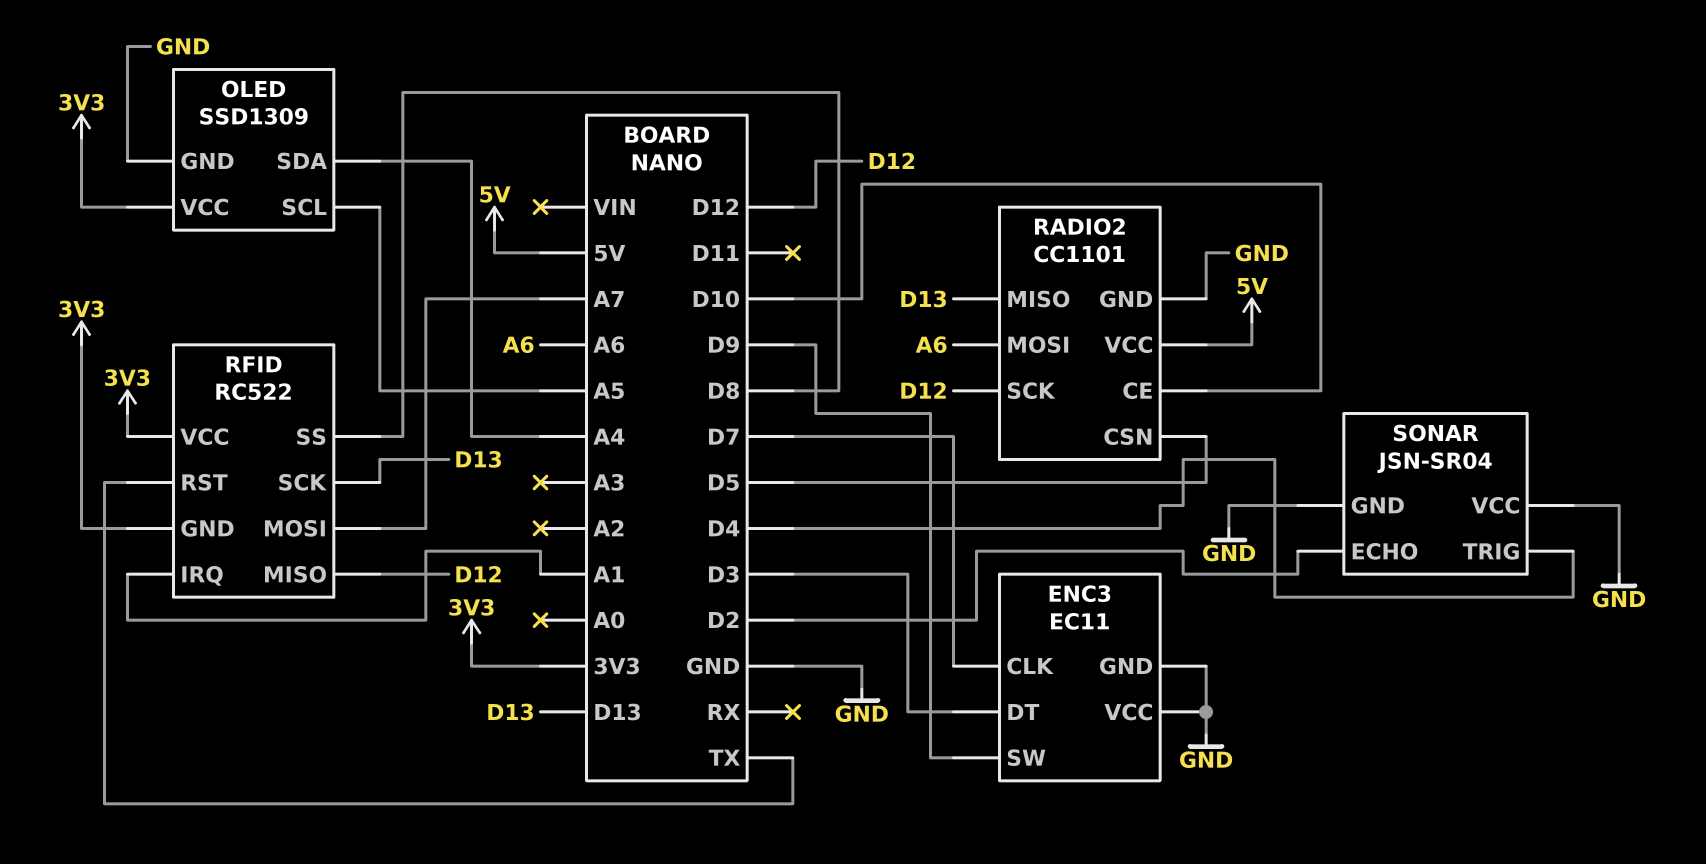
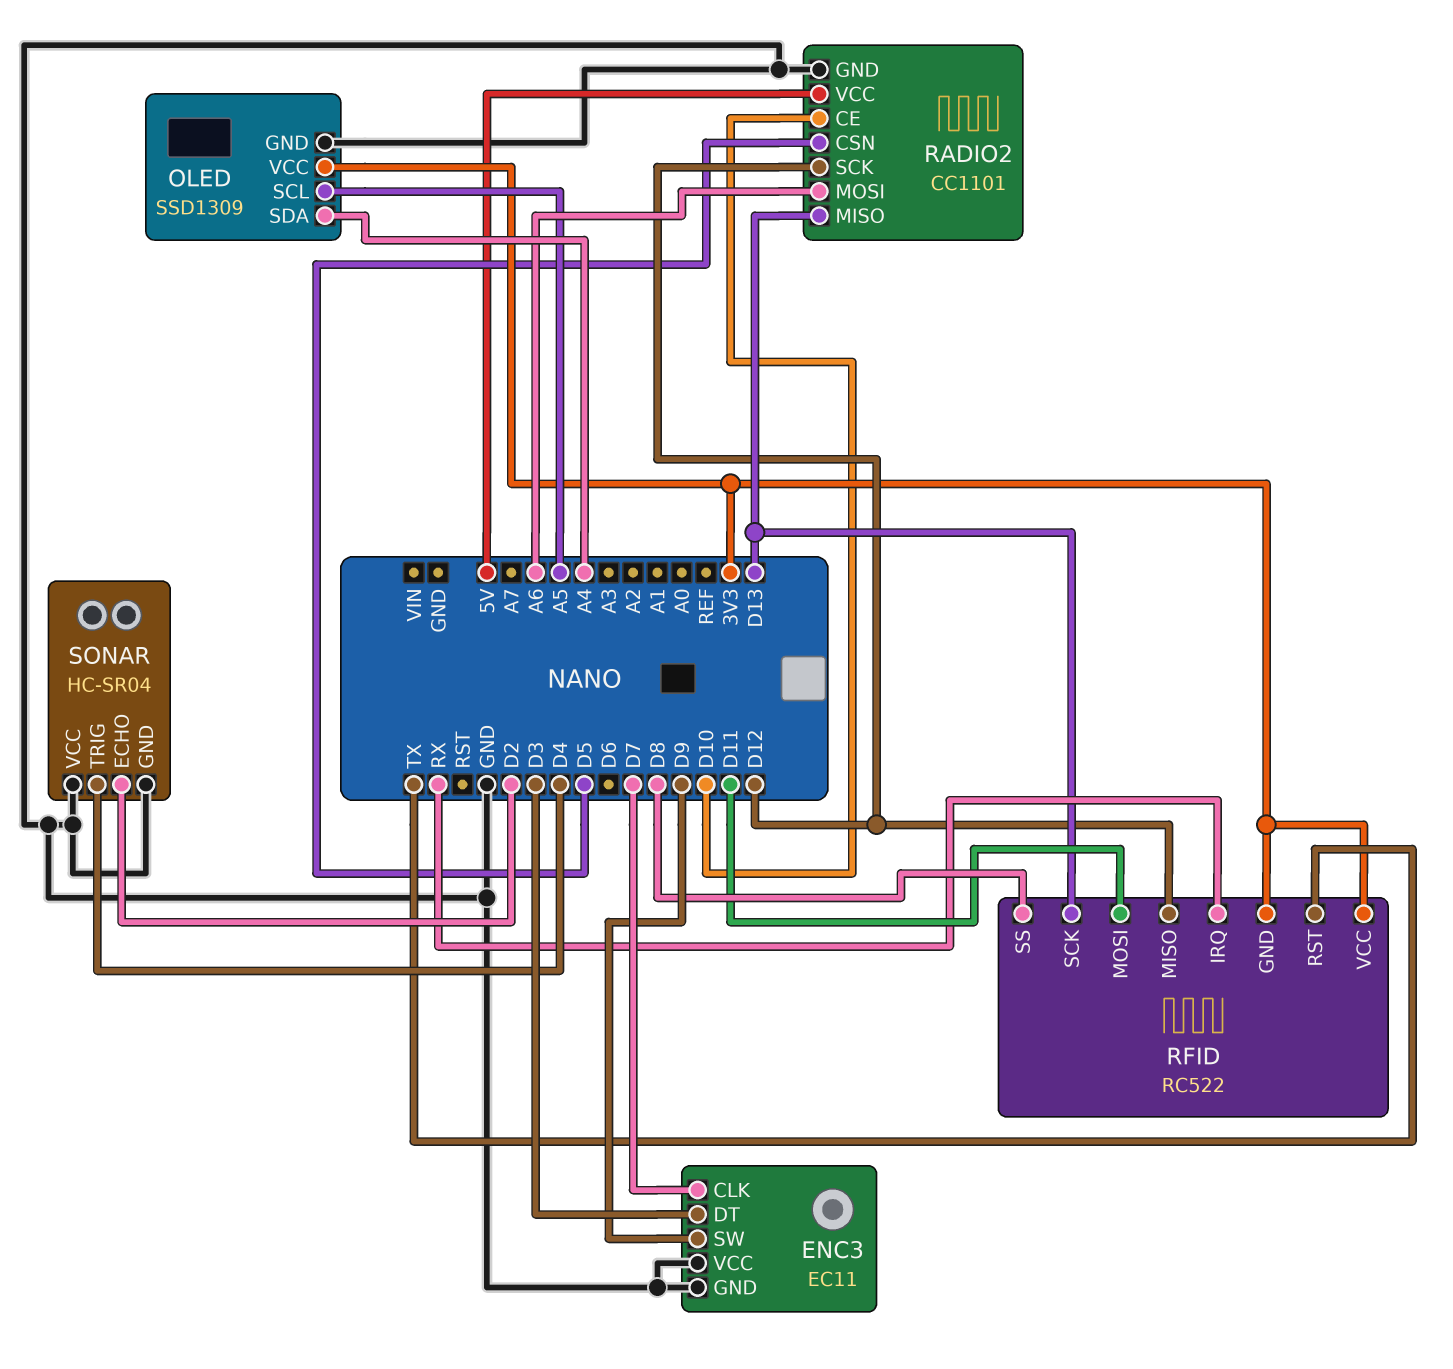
RFID pin IRQ: A1 -> RX
RFID pin MOSI: A7 -> D11
SONAR: JSN-SR04 -> HC-SR04

